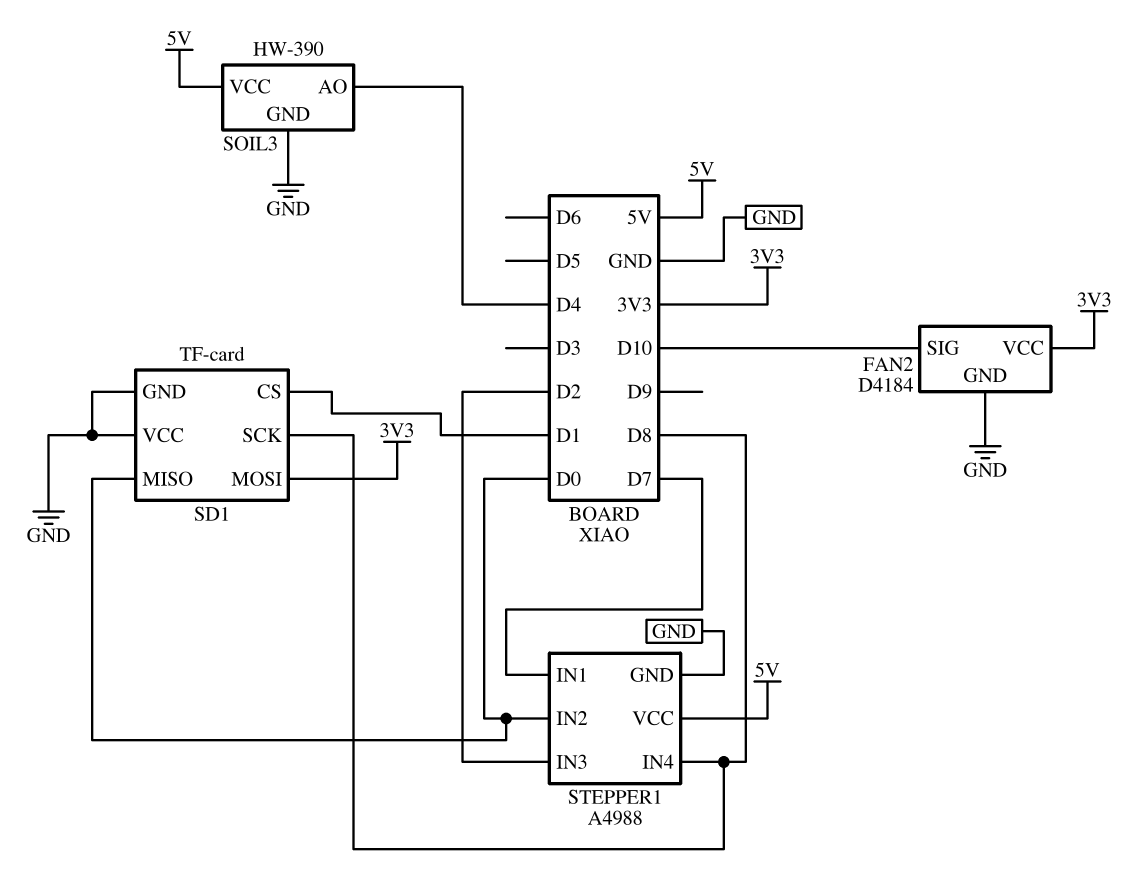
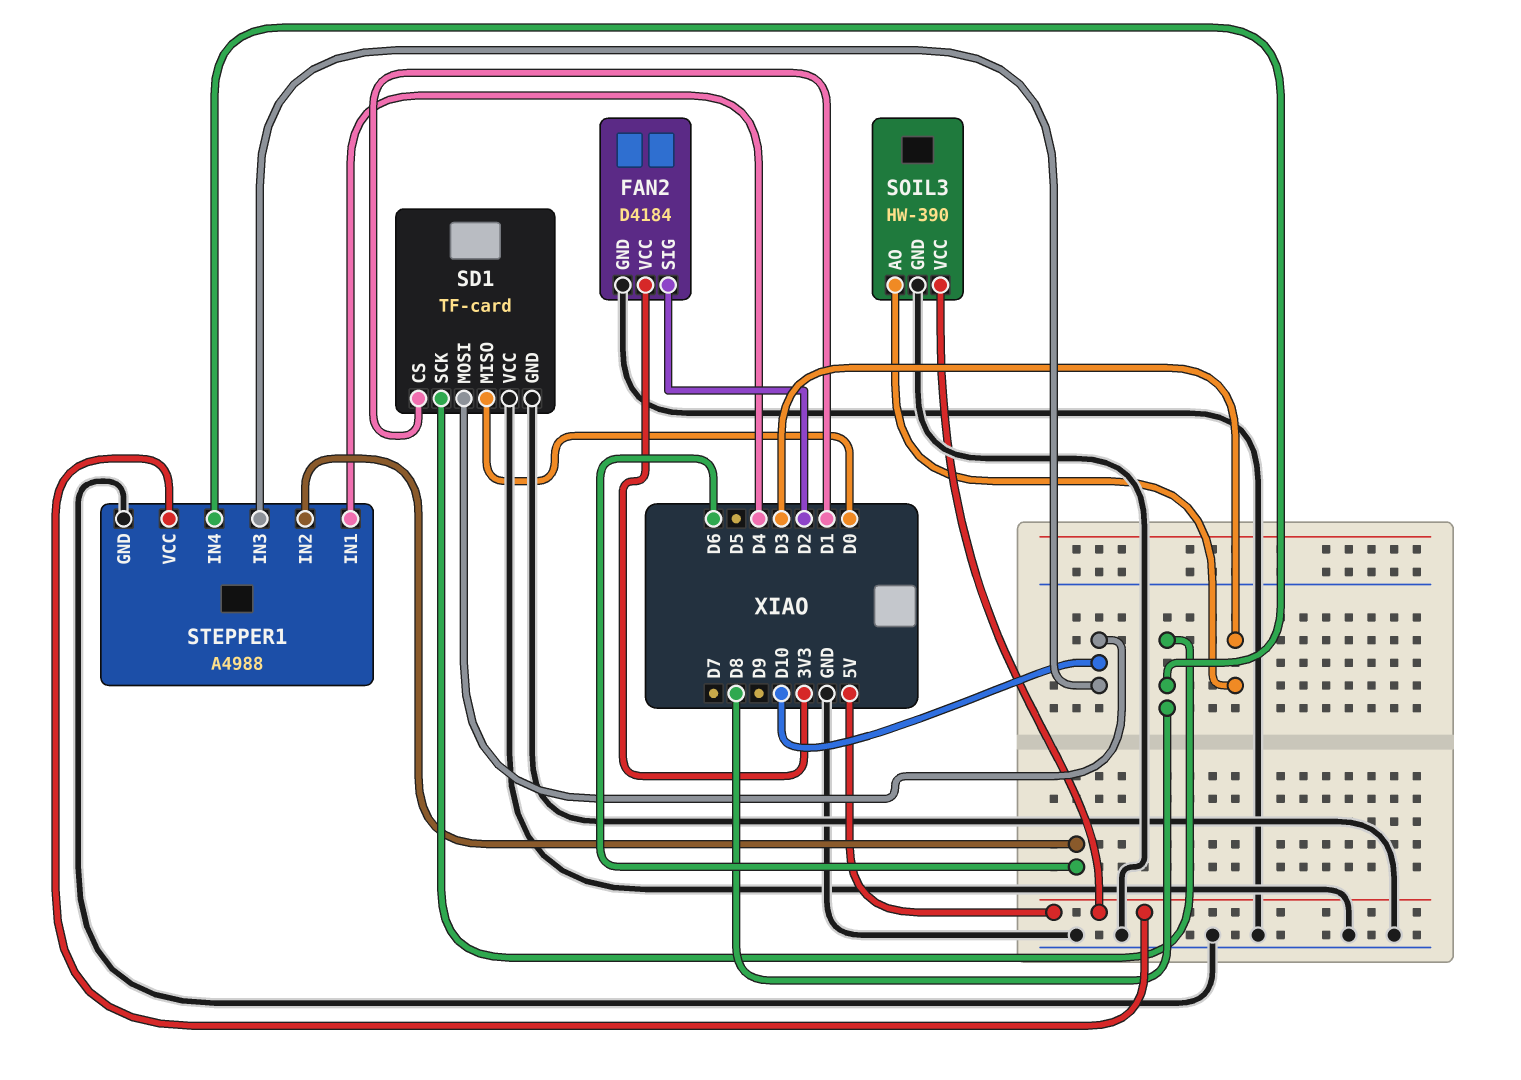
FAN2 pin SIG: D10 -> D2
SD1 pin MOSI: 3V3 -> D10
SOIL3 pin AO: D4 -> D3
STEPPER1 pin IN1: D7 -> D4
STEPPER1 pin IN2: D0 -> D6
STEPPER1 pin IN3: D2 -> D10

